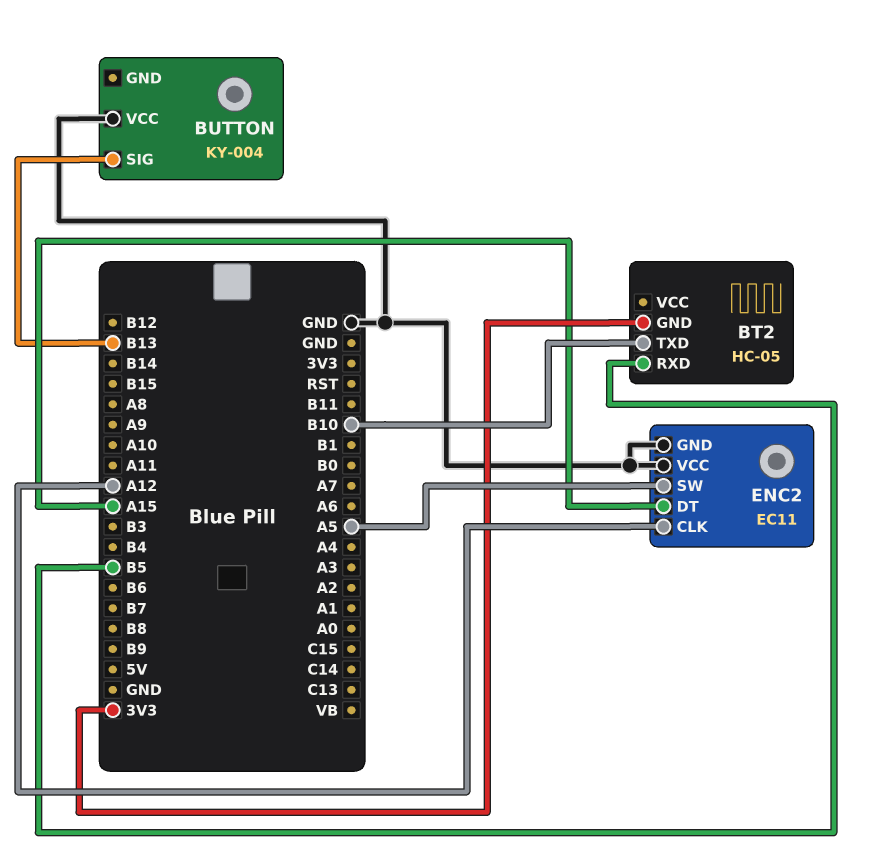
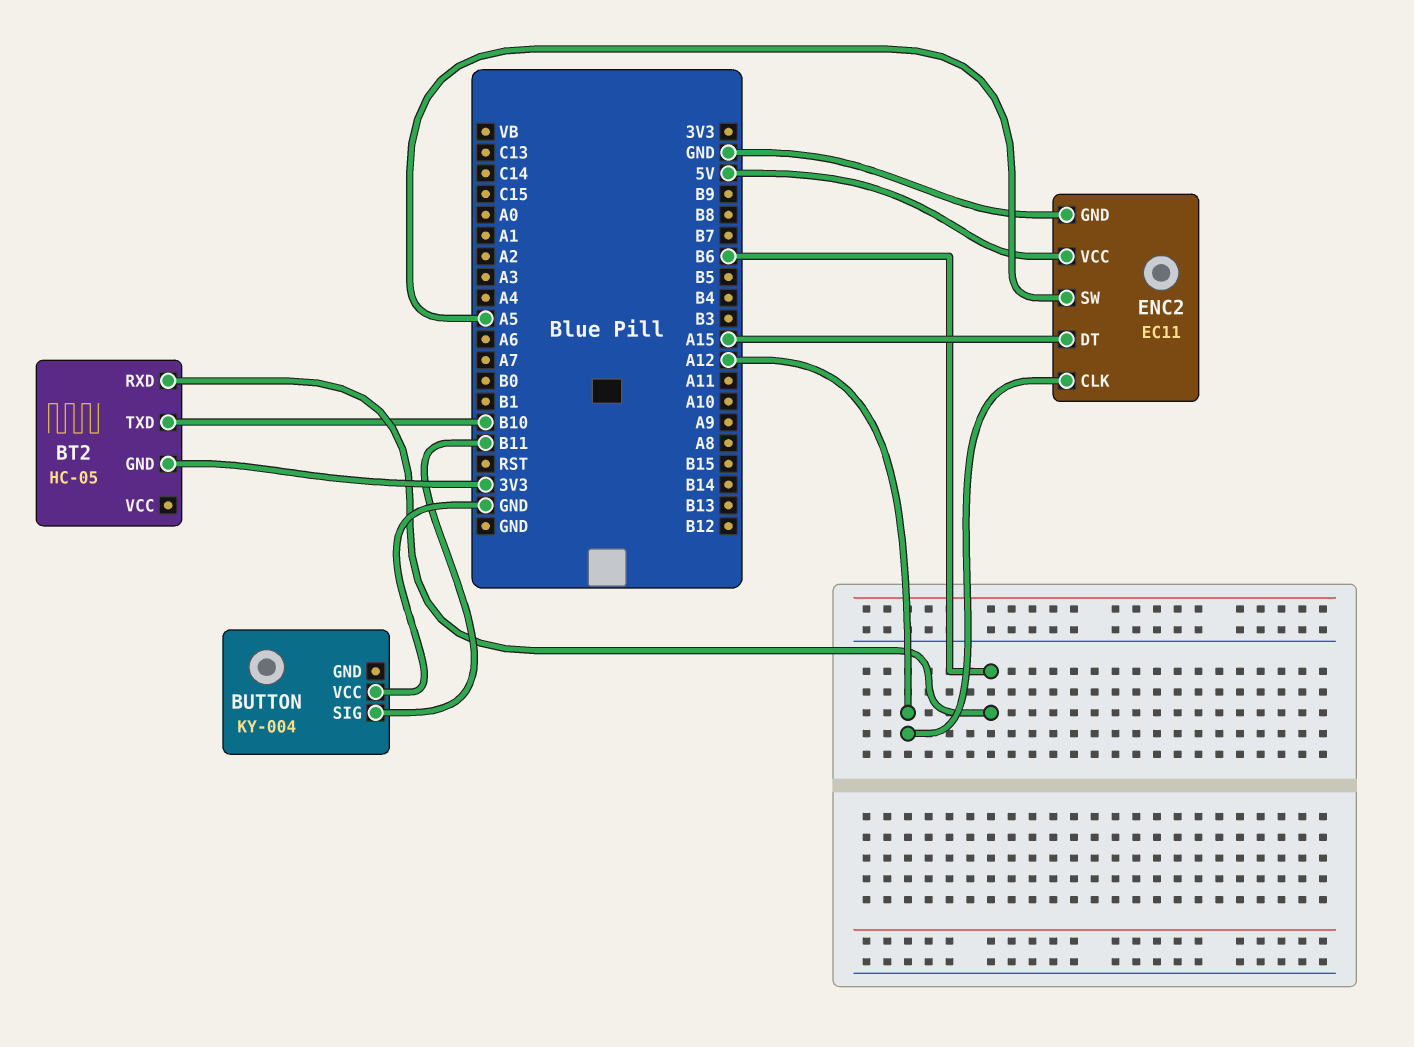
BT2 pin RXD: B5 -> B6
BUTTON pin SIG: B13 -> B11
ENC2 pin VCC: GND -> 5V

